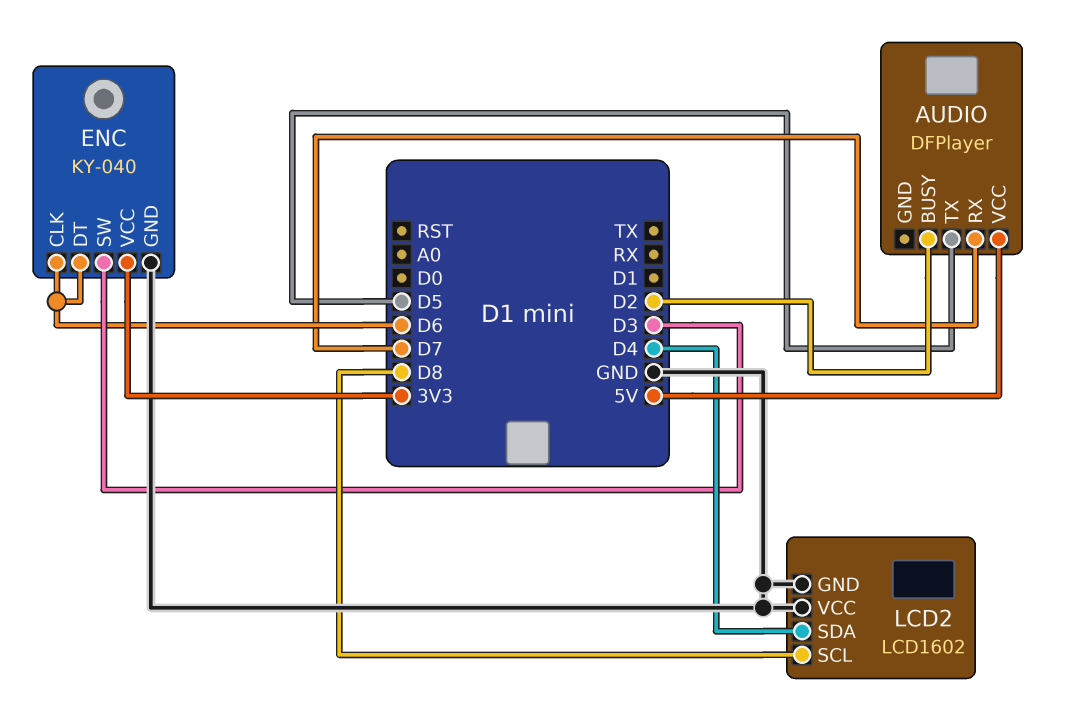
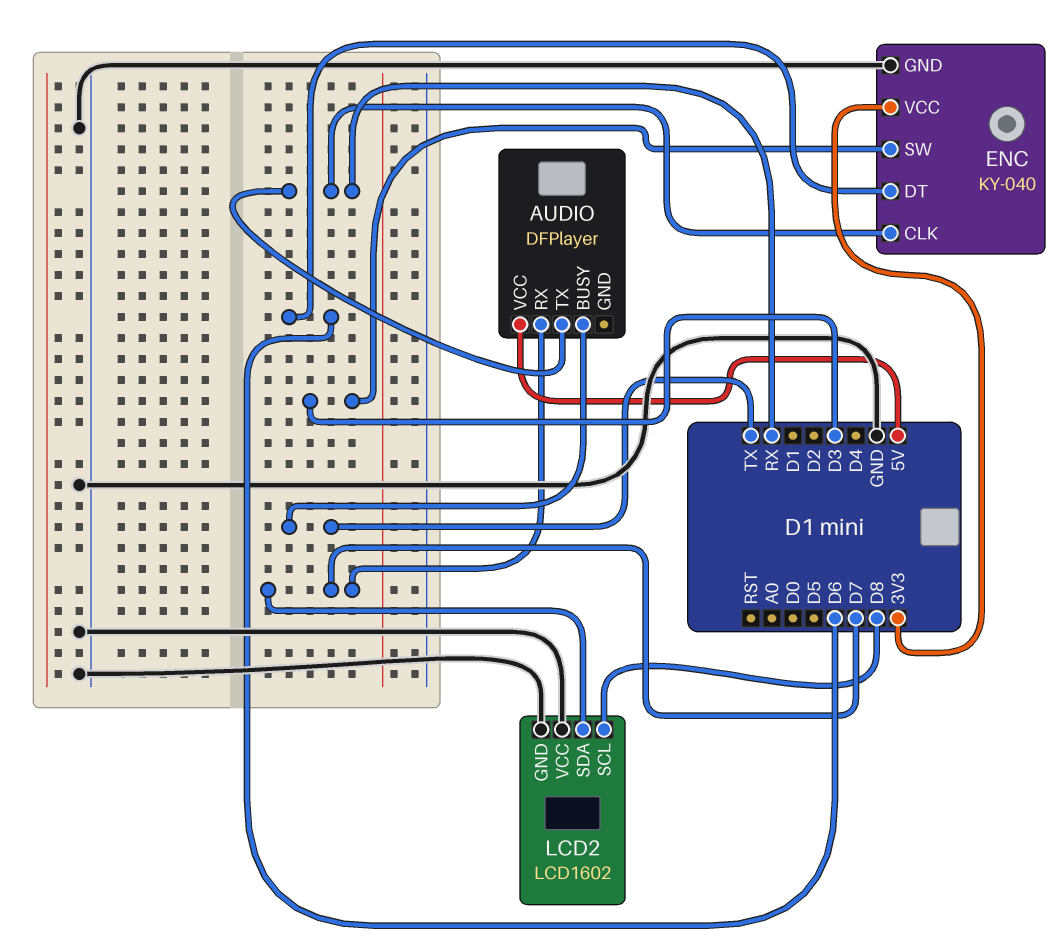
AUDIO pin BUSY: D2 -> TX
AUDIO pin TX: D5 -> RX
ENC pin CLK: D6 -> RX
LCD2 pin SDA: D4 -> D7

